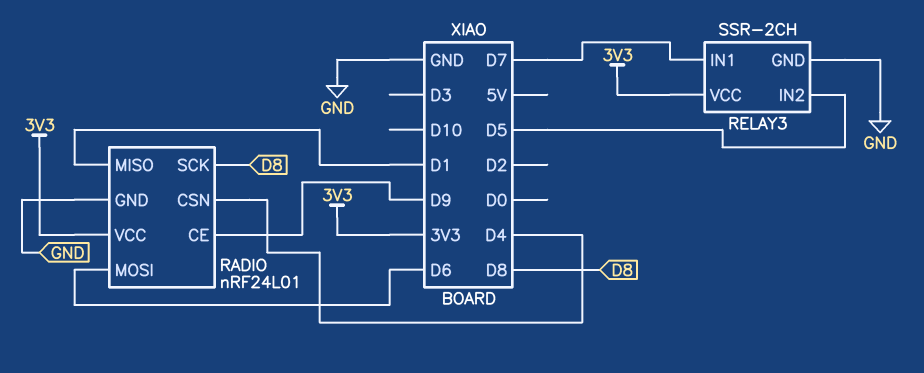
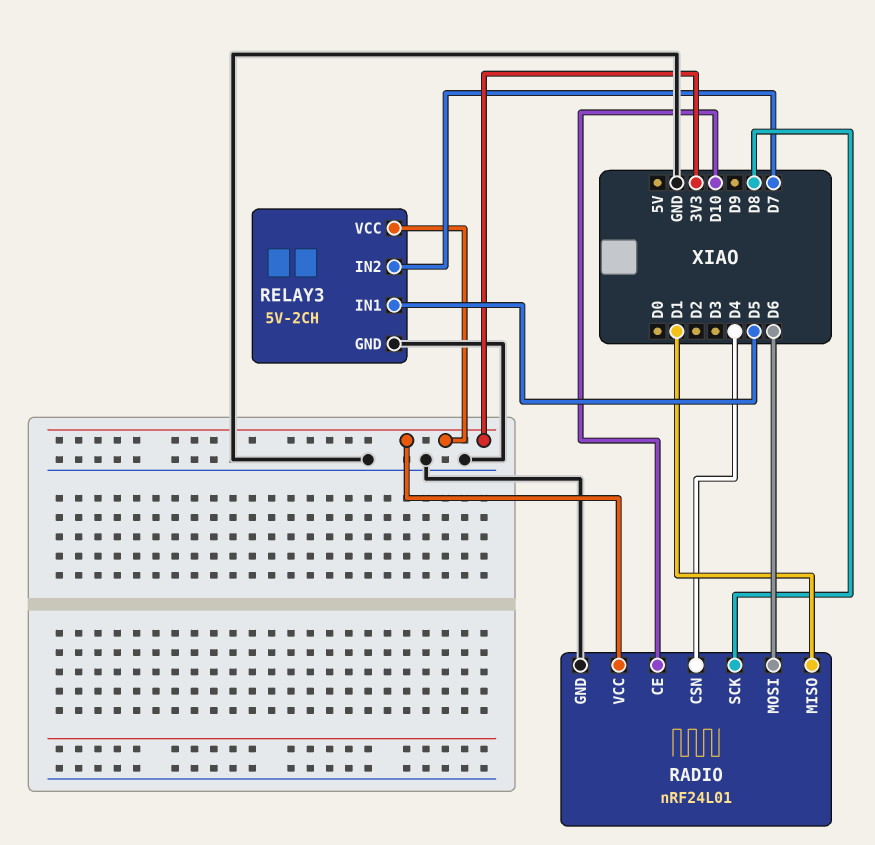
RADIO pin CE: D9 -> D10
RELAY3: SSR-2CH -> 5V-2CH
RELAY3 pin IN1: D7 -> D5
RELAY3 pin IN2: D5 -> D7

